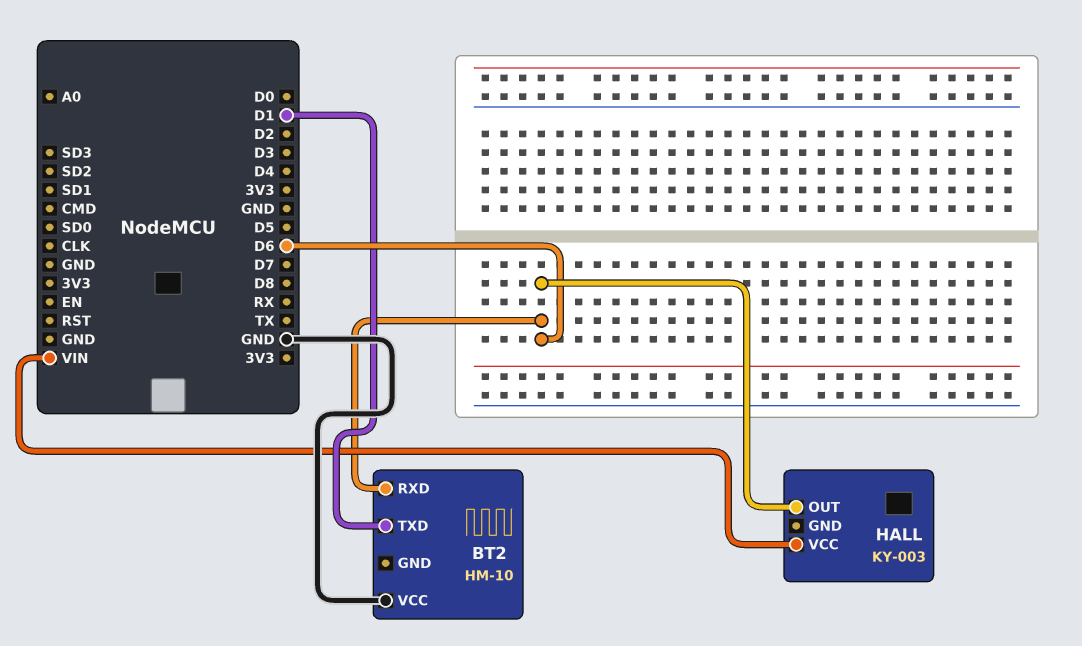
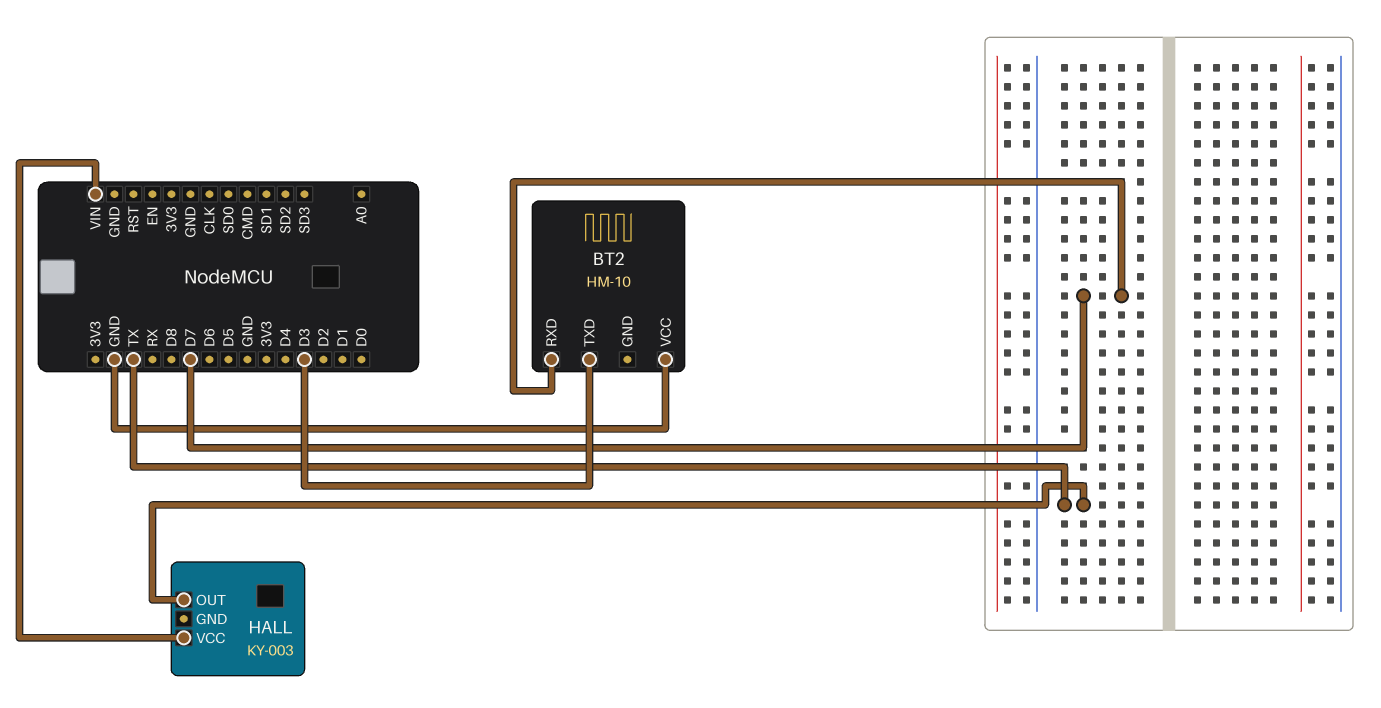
BT2 pin RXD: D6 -> D7
BT2 pin TXD: D1 -> D3
HALL pin OUT: D6 -> TX

